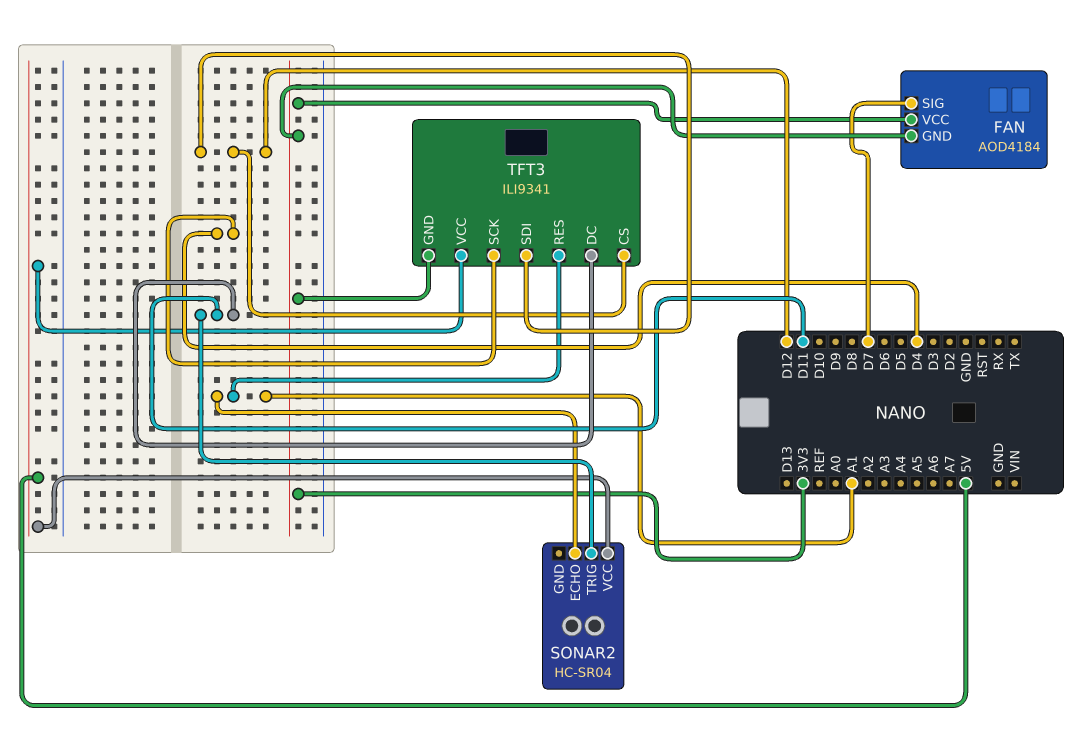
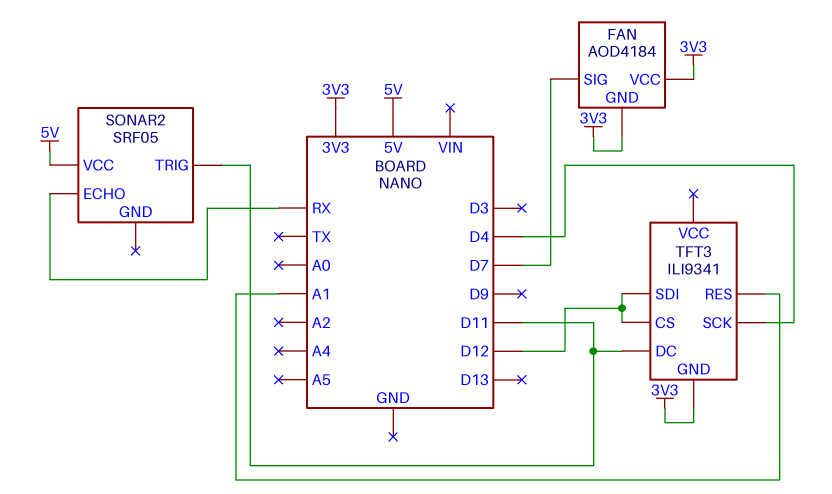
SONAR2: HC-SR04 -> SRF05
SONAR2 pin ECHO: A1 -> RX
TFT3 pin VCC: 5V -> none

